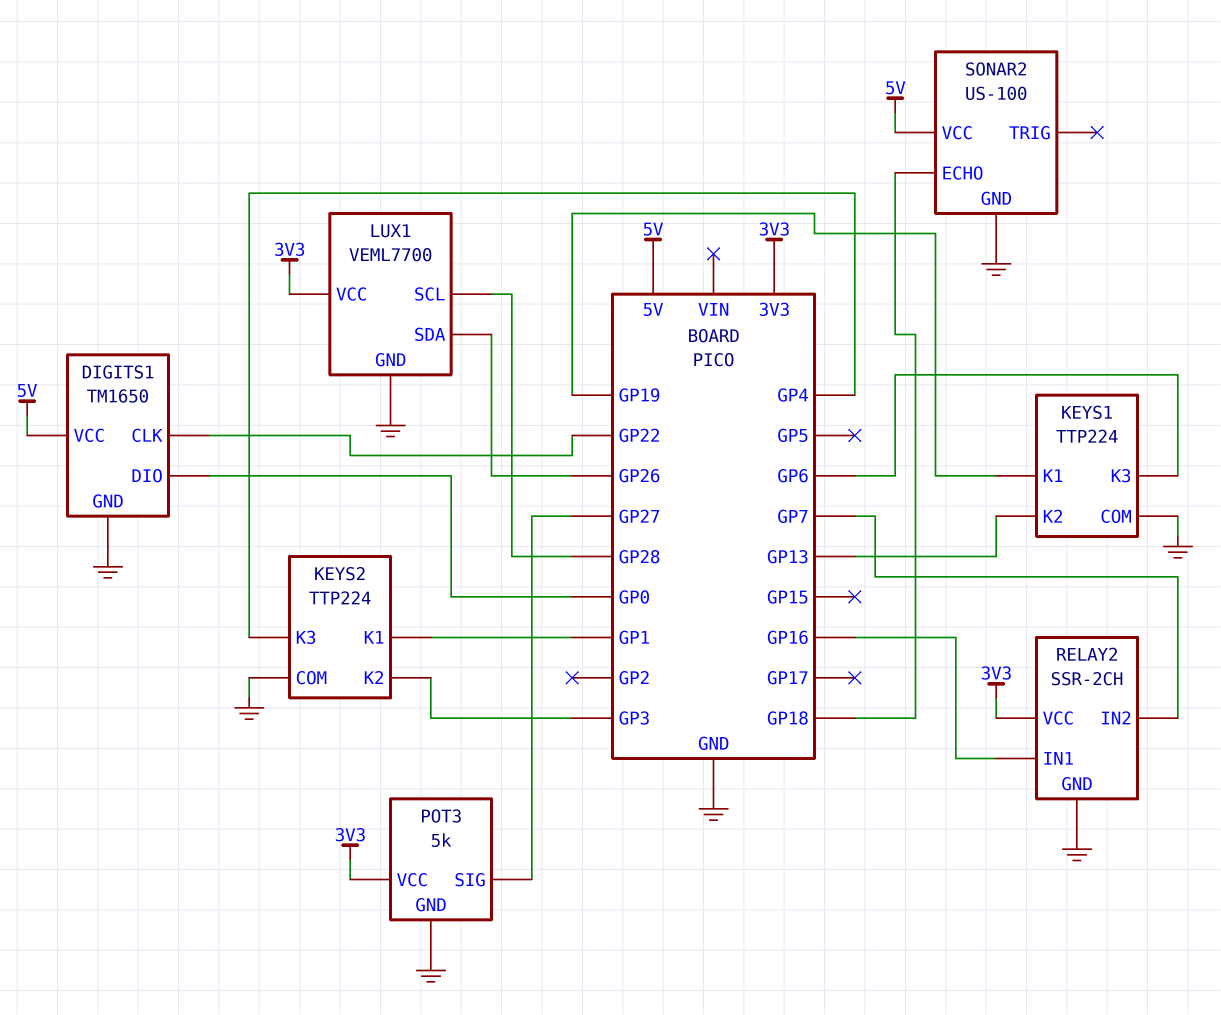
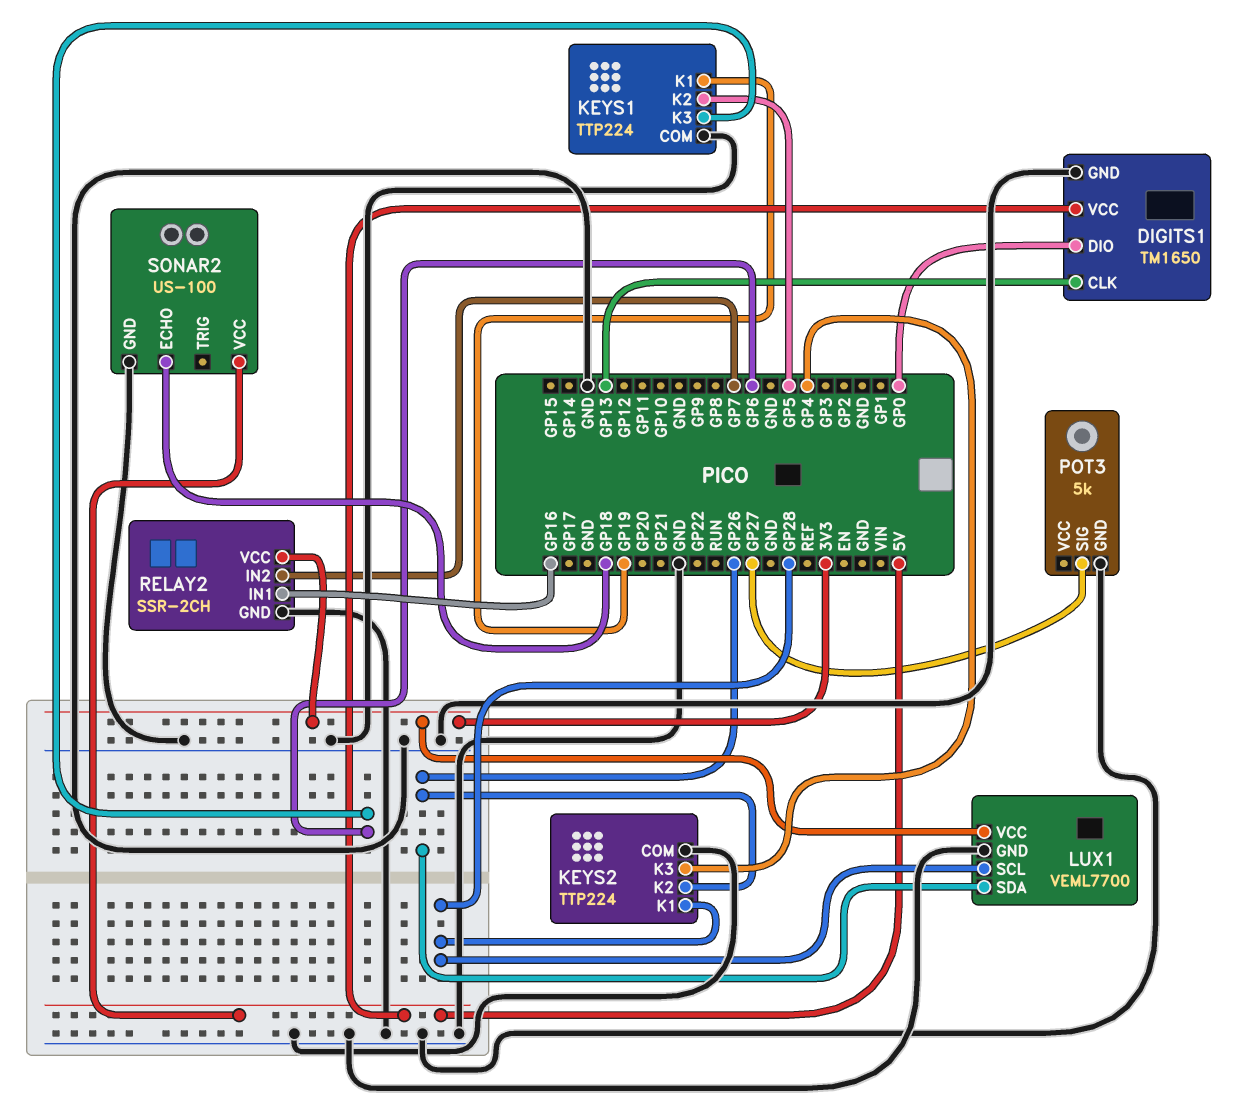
DIGITS1 pin CLK: GP22 -> GP13
KEYS1 pin K2: GP13 -> GP5
KEYS2 pin K1: GP1 -> GP28
KEYS2 pin K2: GP3 -> GP26
POT3 pin VCC: 3V3 -> none

